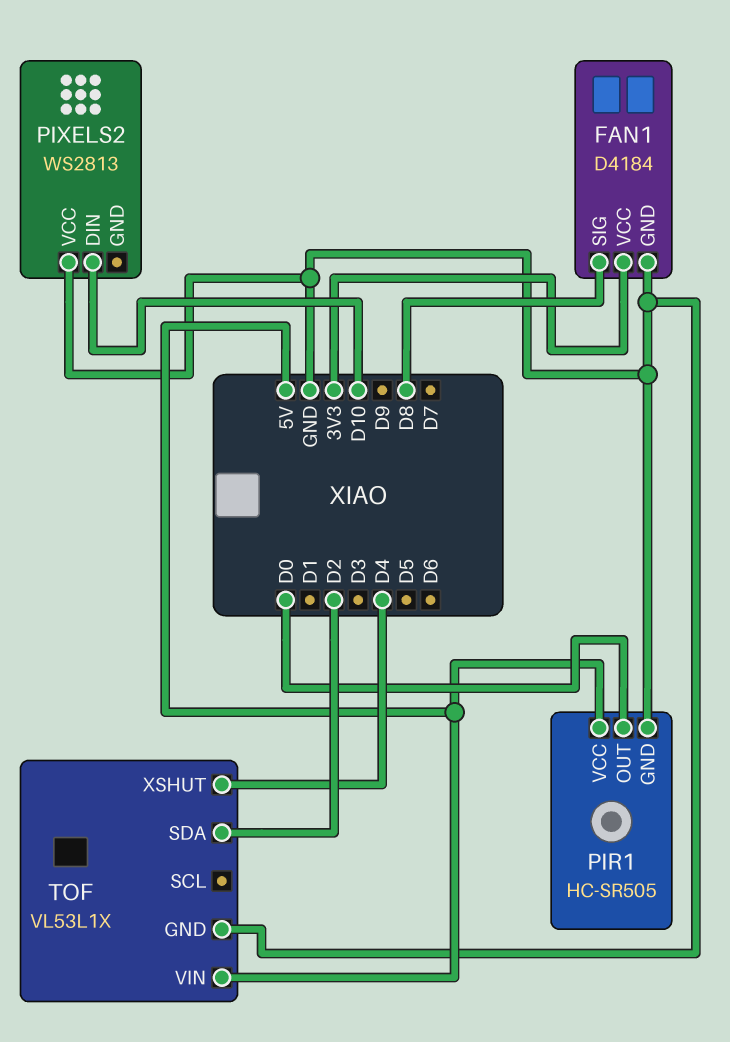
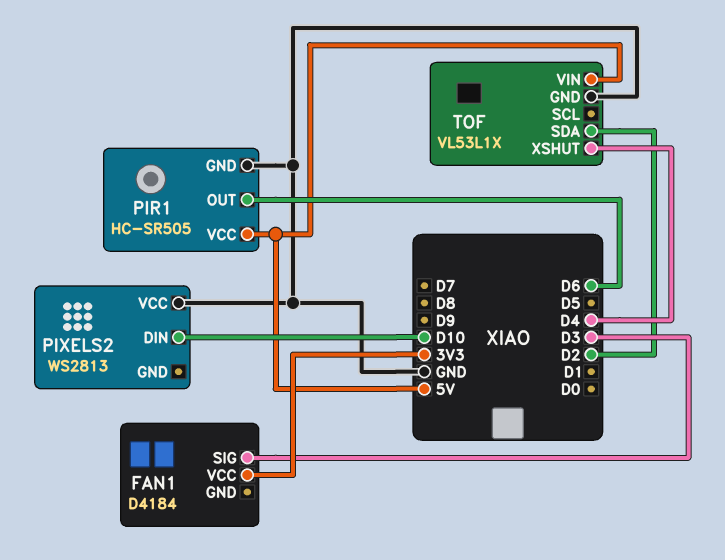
FAN1 pin GND: GND -> none
FAN1 pin SIG: D8 -> D3
PIR1 pin OUT: D0 -> D6

